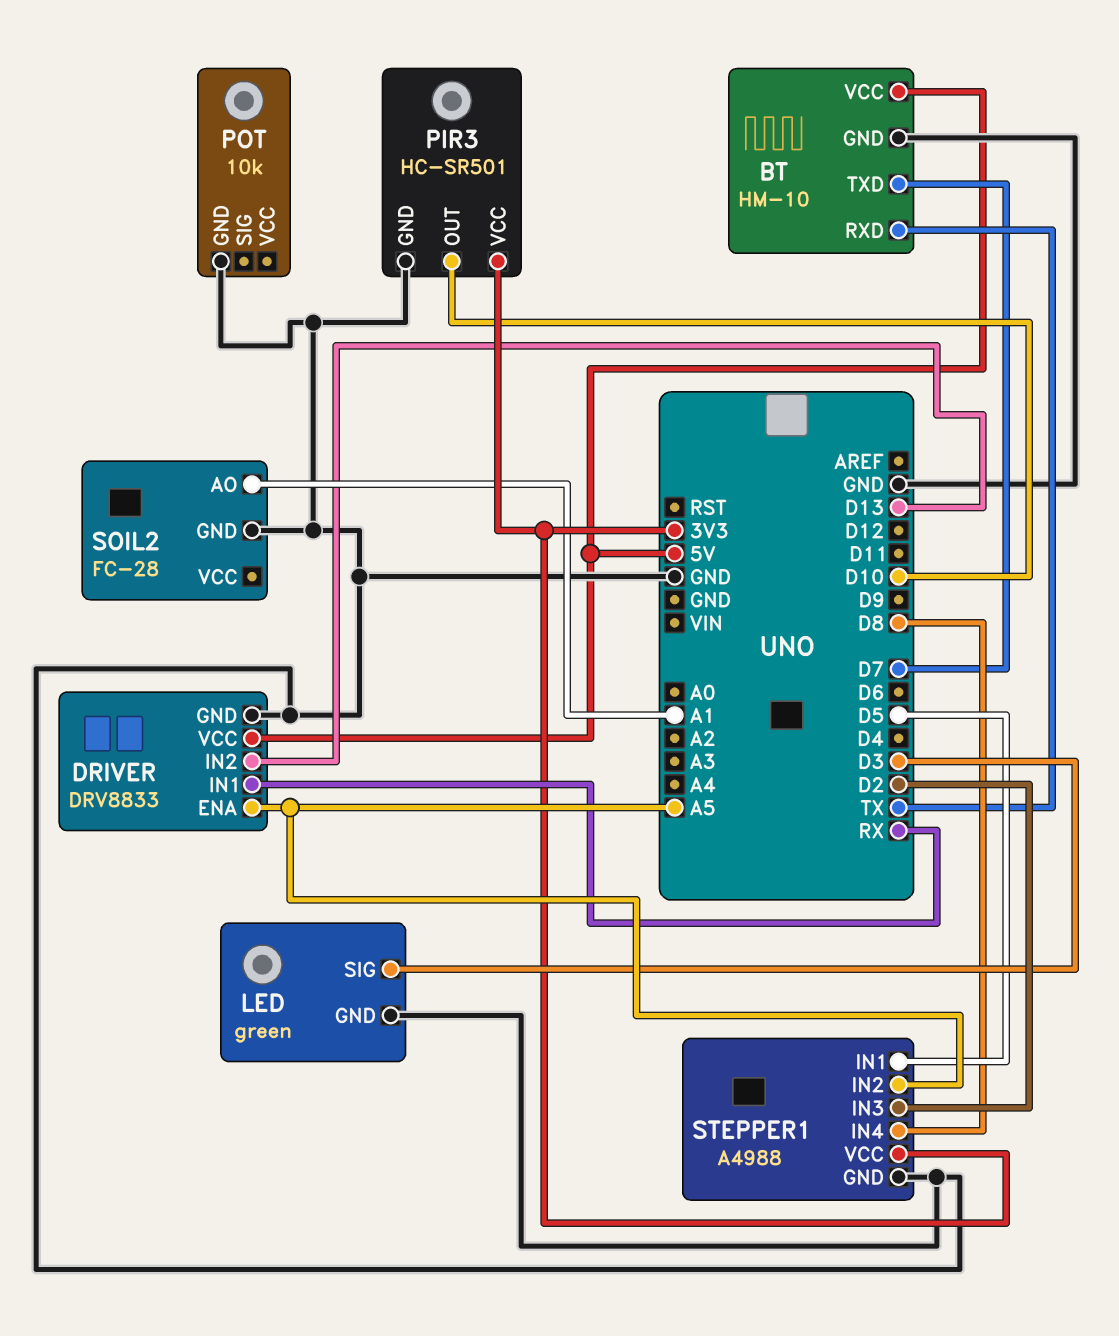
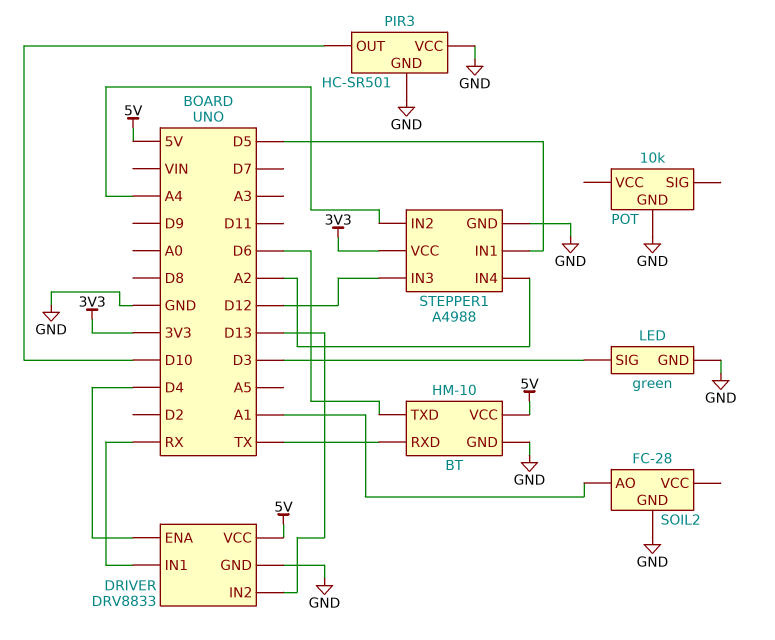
BT pin TXD: D7 -> D6
DRIVER pin ENA: A5 -> D4
PIR3 pin VCC: 3V3 -> GND
STEPPER1 pin IN2: A5 -> A4
STEPPER1 pin IN3: D2 -> D12
STEPPER1 pin IN4: D8 -> A2

